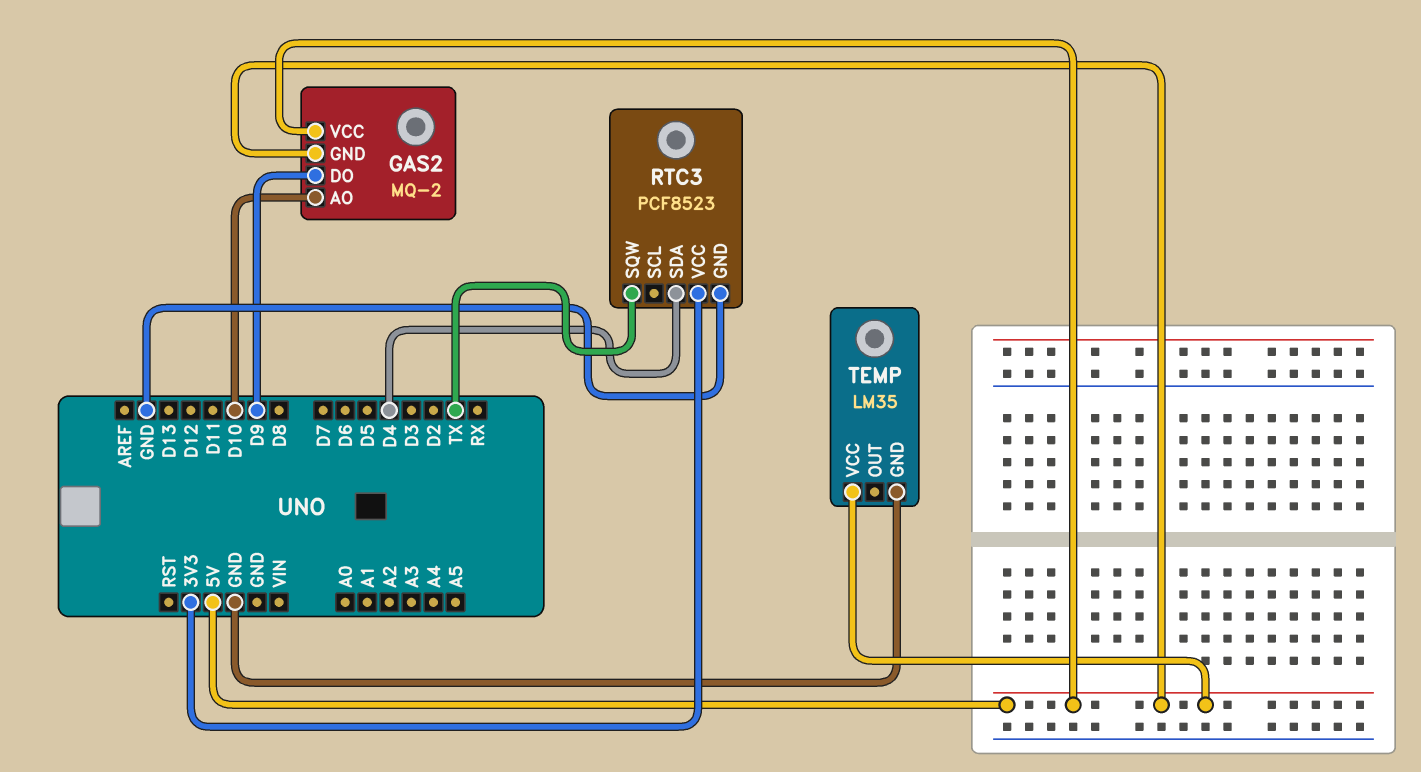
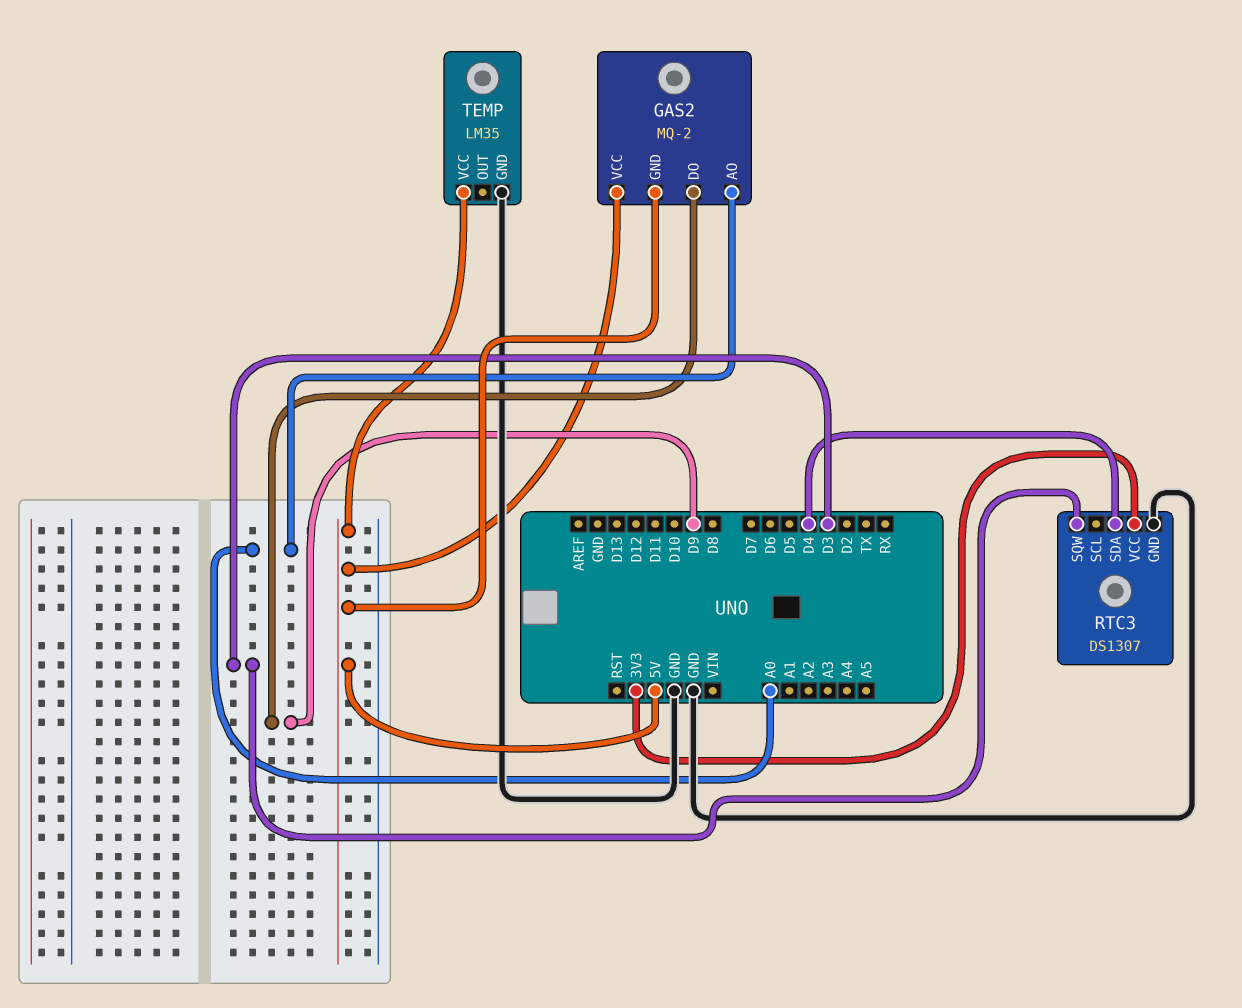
GAS2 pin AO: D10 -> A0
RTC3: PCF8523 -> DS1307
RTC3 pin SQW: TX -> D3

